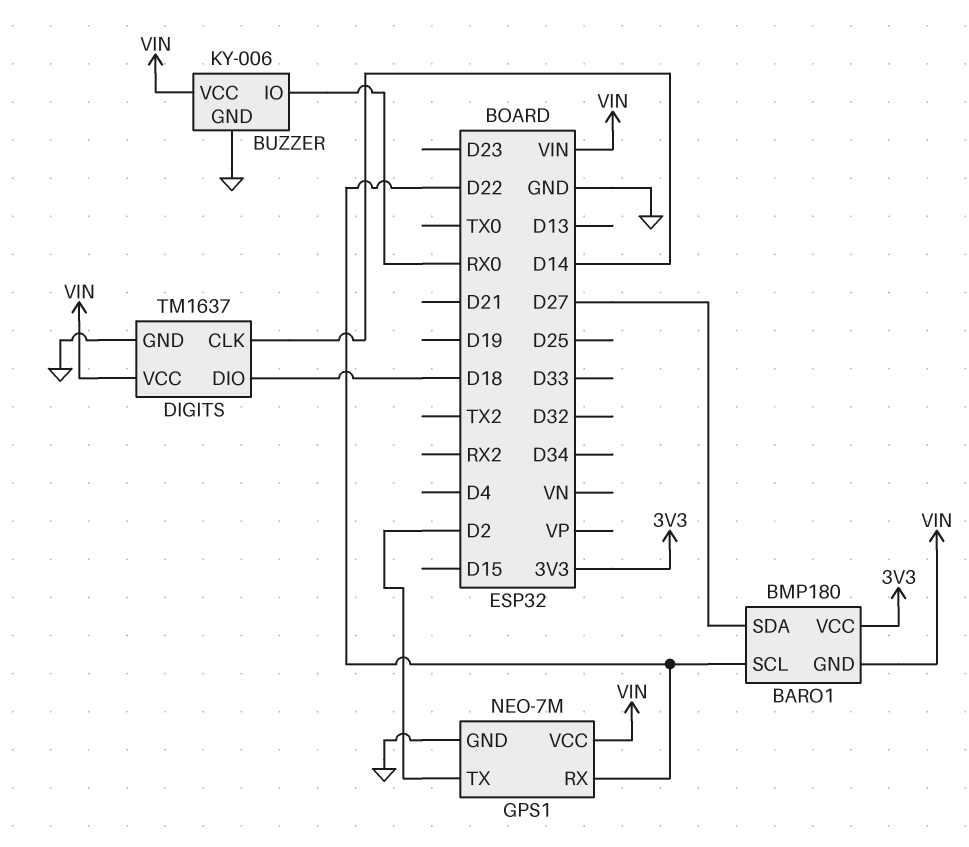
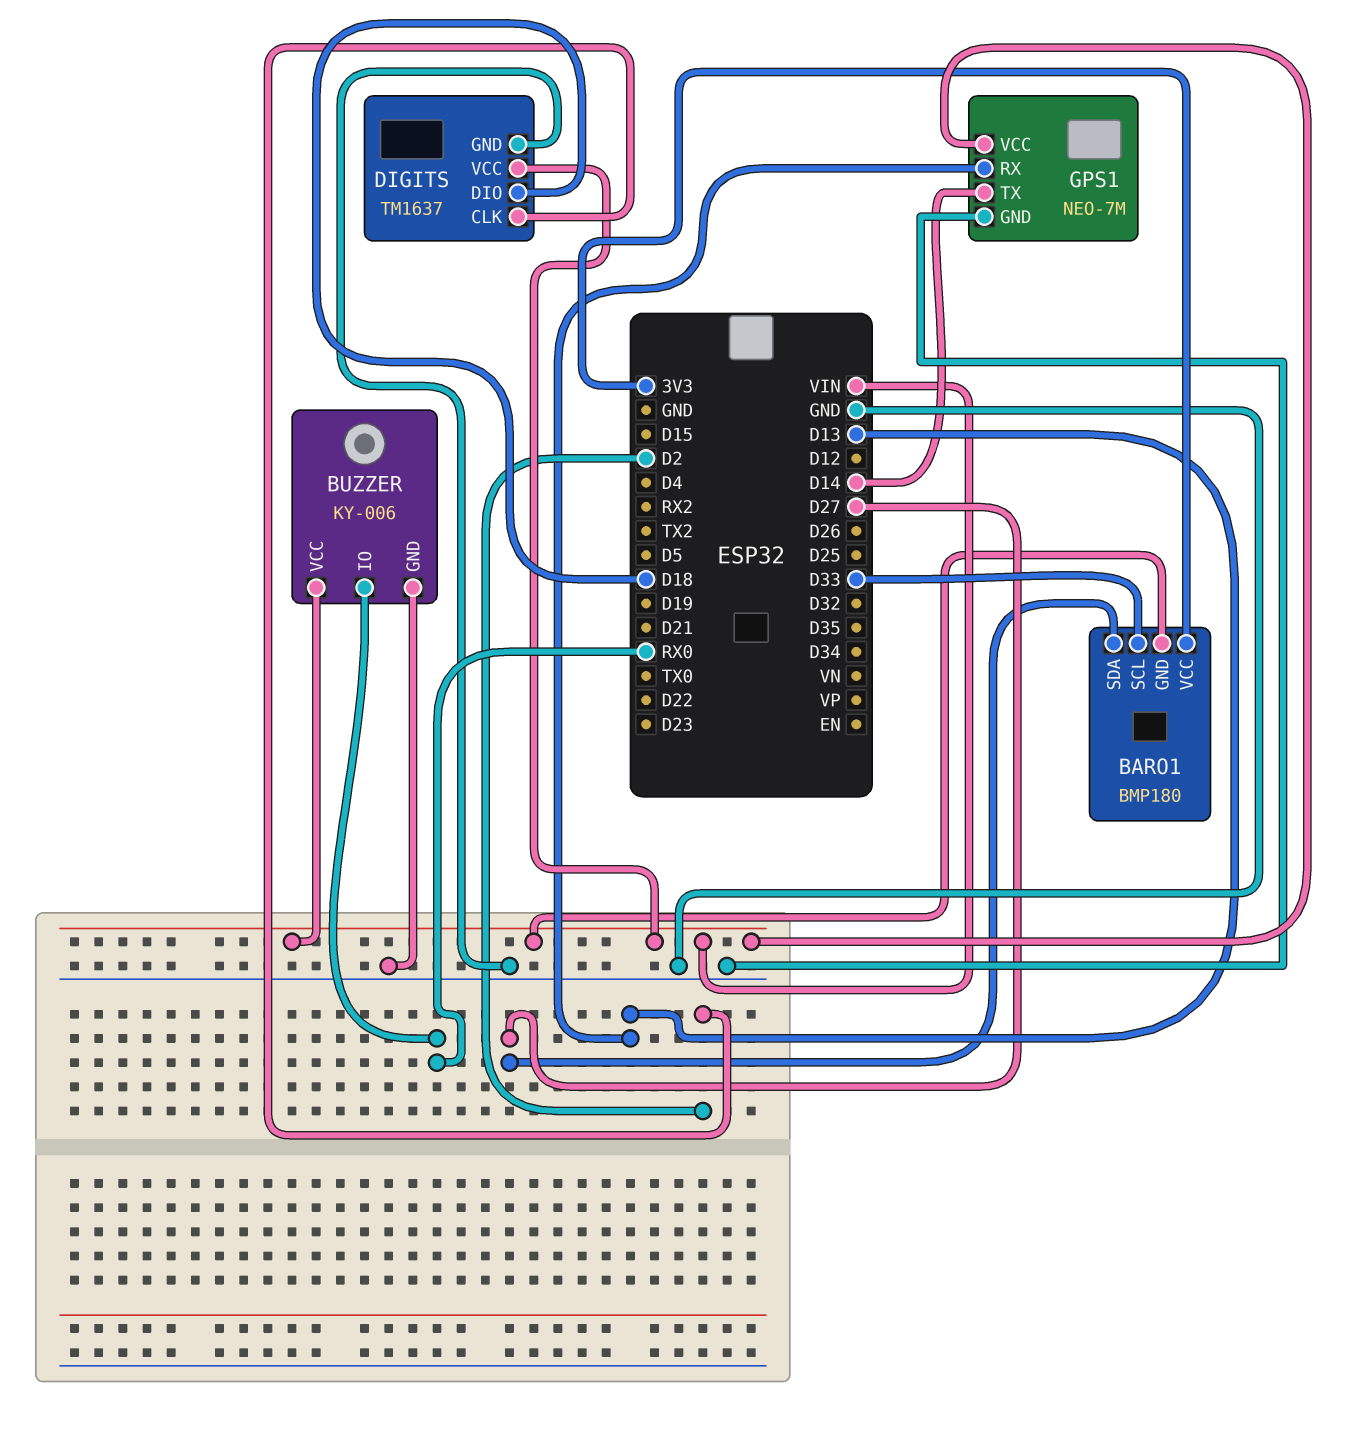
BARO1 pin SCL: D22 -> D33
DIGITS pin CLK: D14 -> D2
GPS1 pin RX: D22 -> D13
GPS1 pin TX: D2 -> D14

